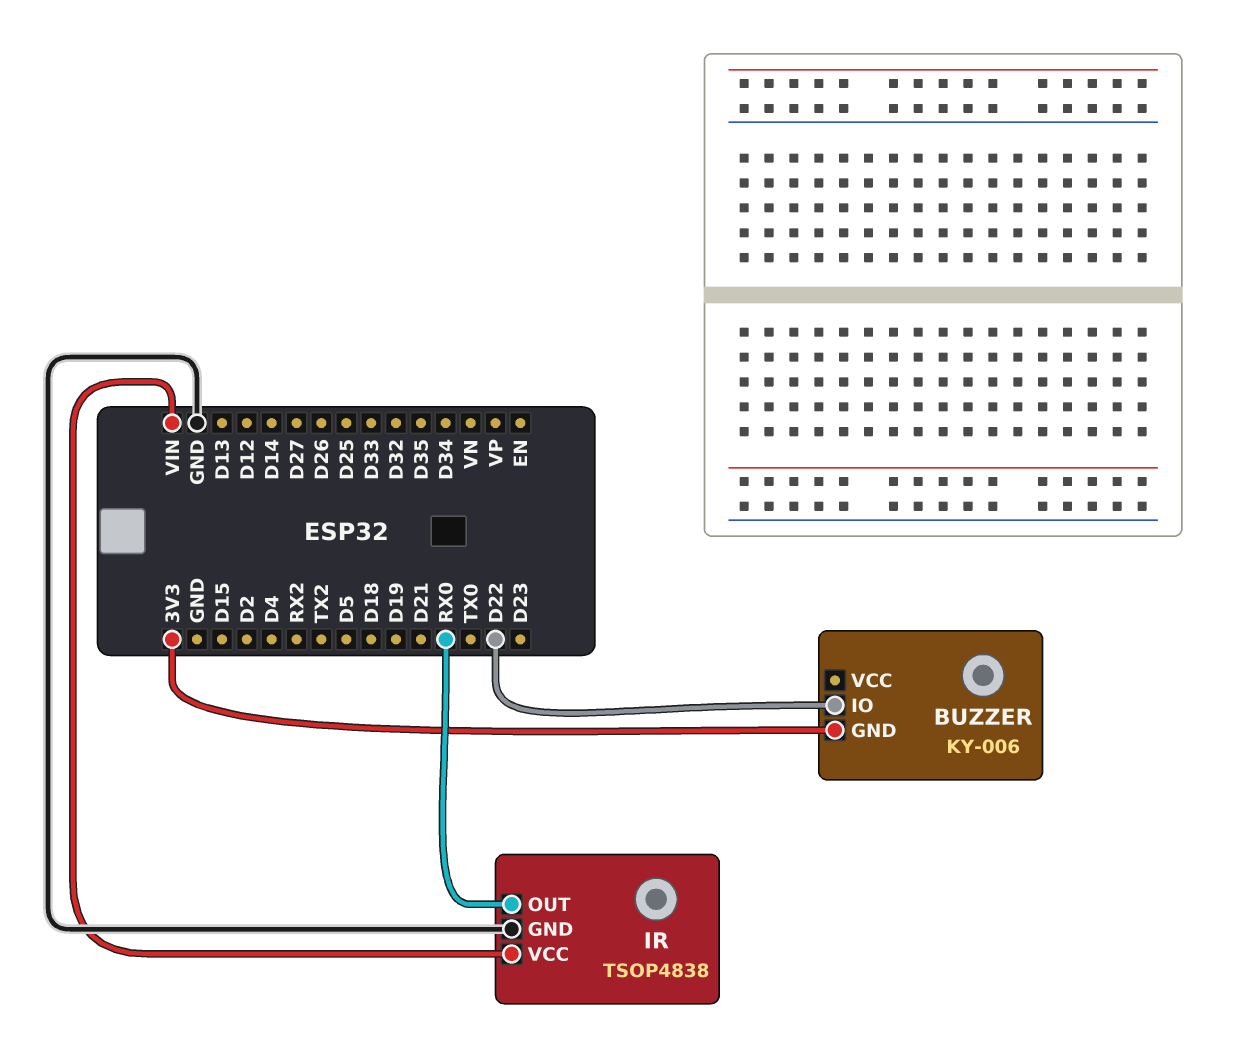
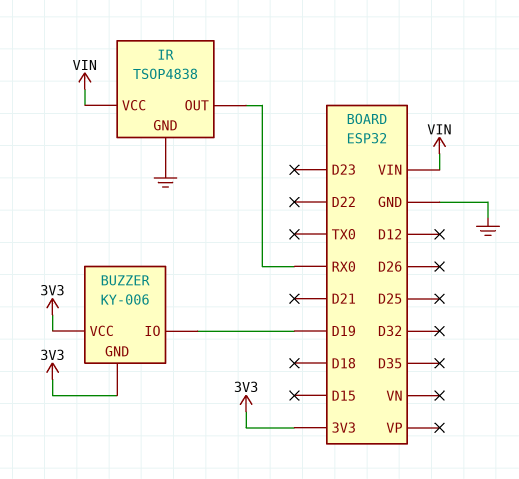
BUZZER pin IO: D22 -> D19
BUZZER pin VCC: none -> 3V3

